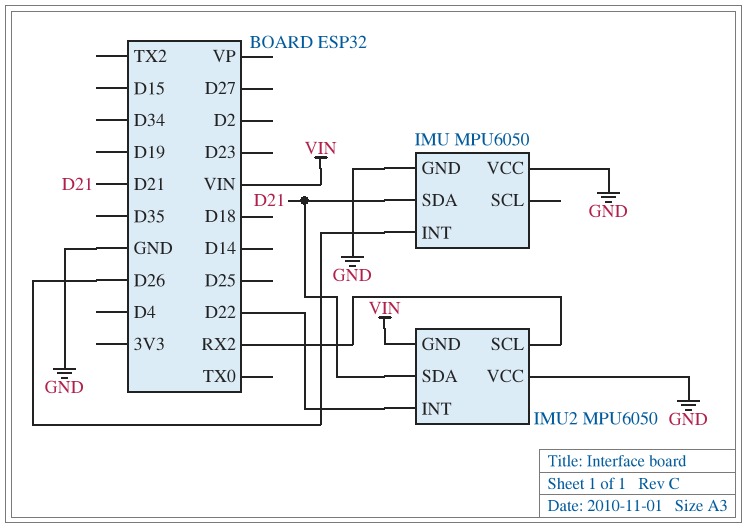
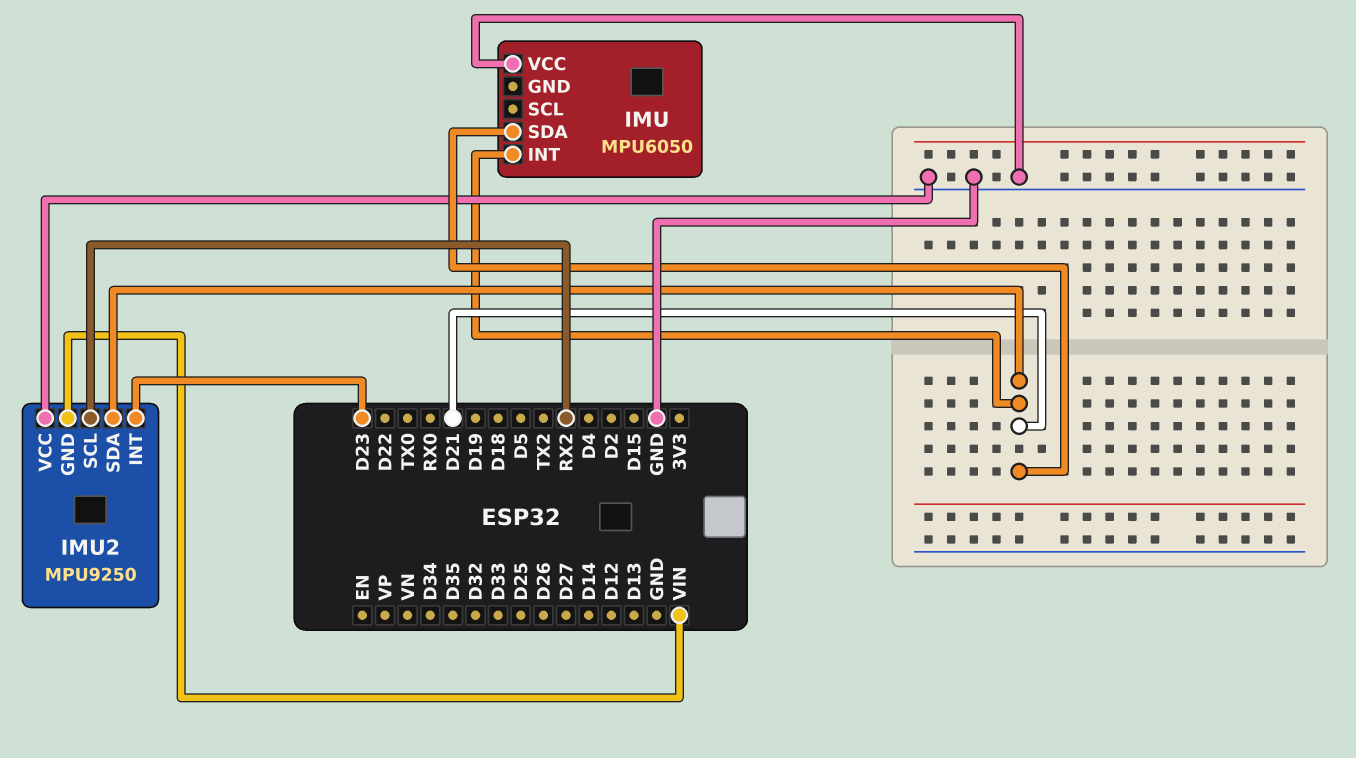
IMU pin GND: GND -> none
IMU pin INT: D26 -> D21
IMU2: MPU6050 -> MPU9250
IMU2 pin INT: D22 -> D23

